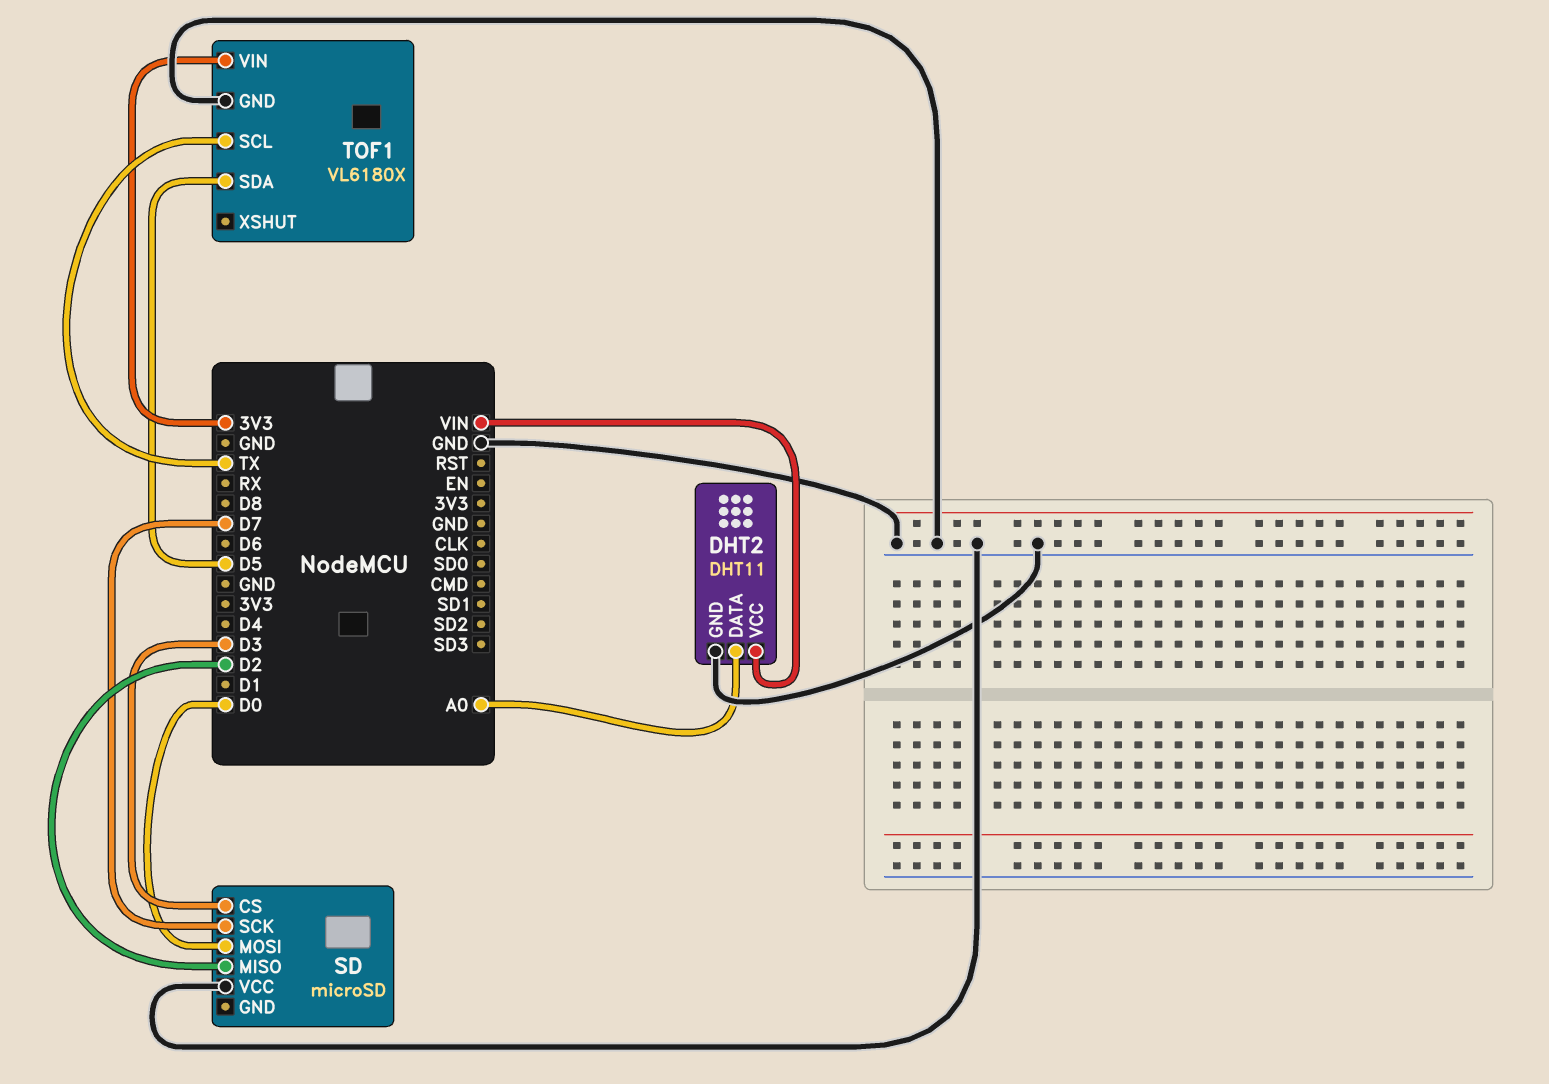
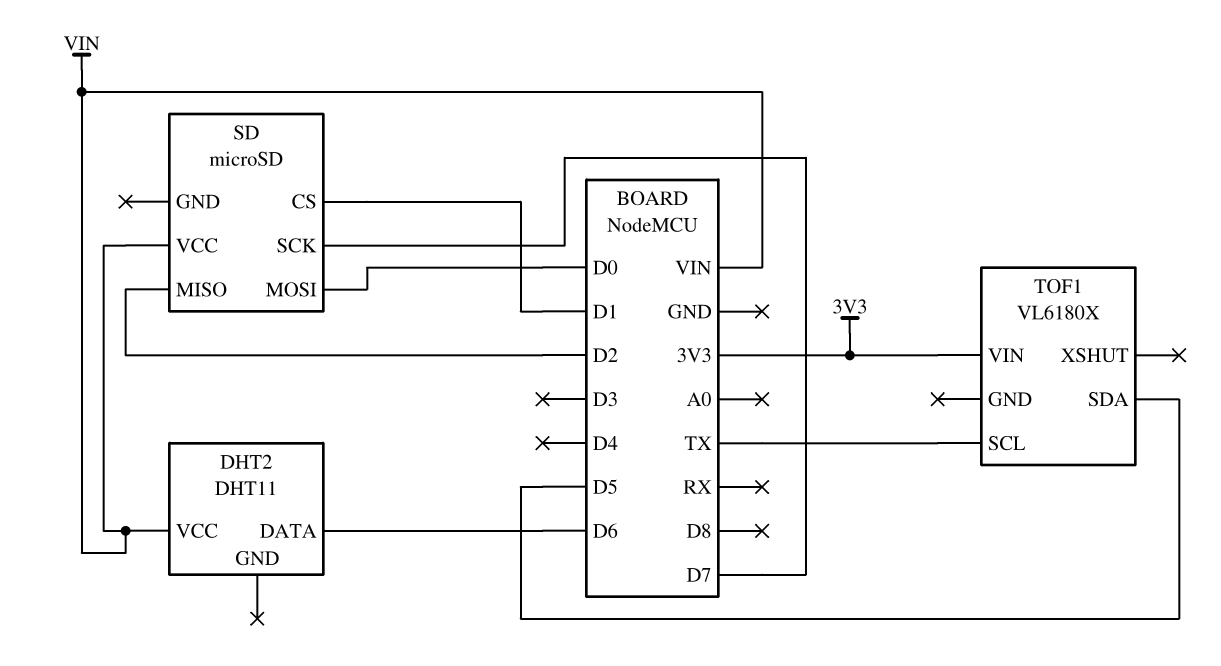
DHT2 pin DATA: A0 -> D6
DHT2 pin GND: GND -> none
SD pin CS: D3 -> D1
SD pin VCC: GND -> VIN
TOF1 pin GND: GND -> none

